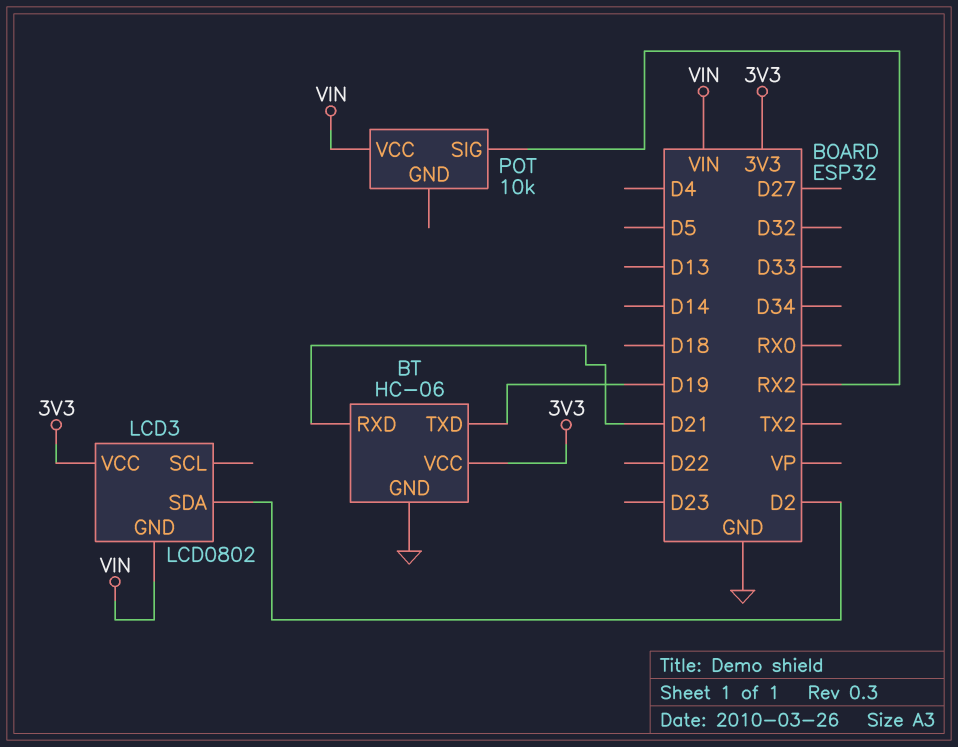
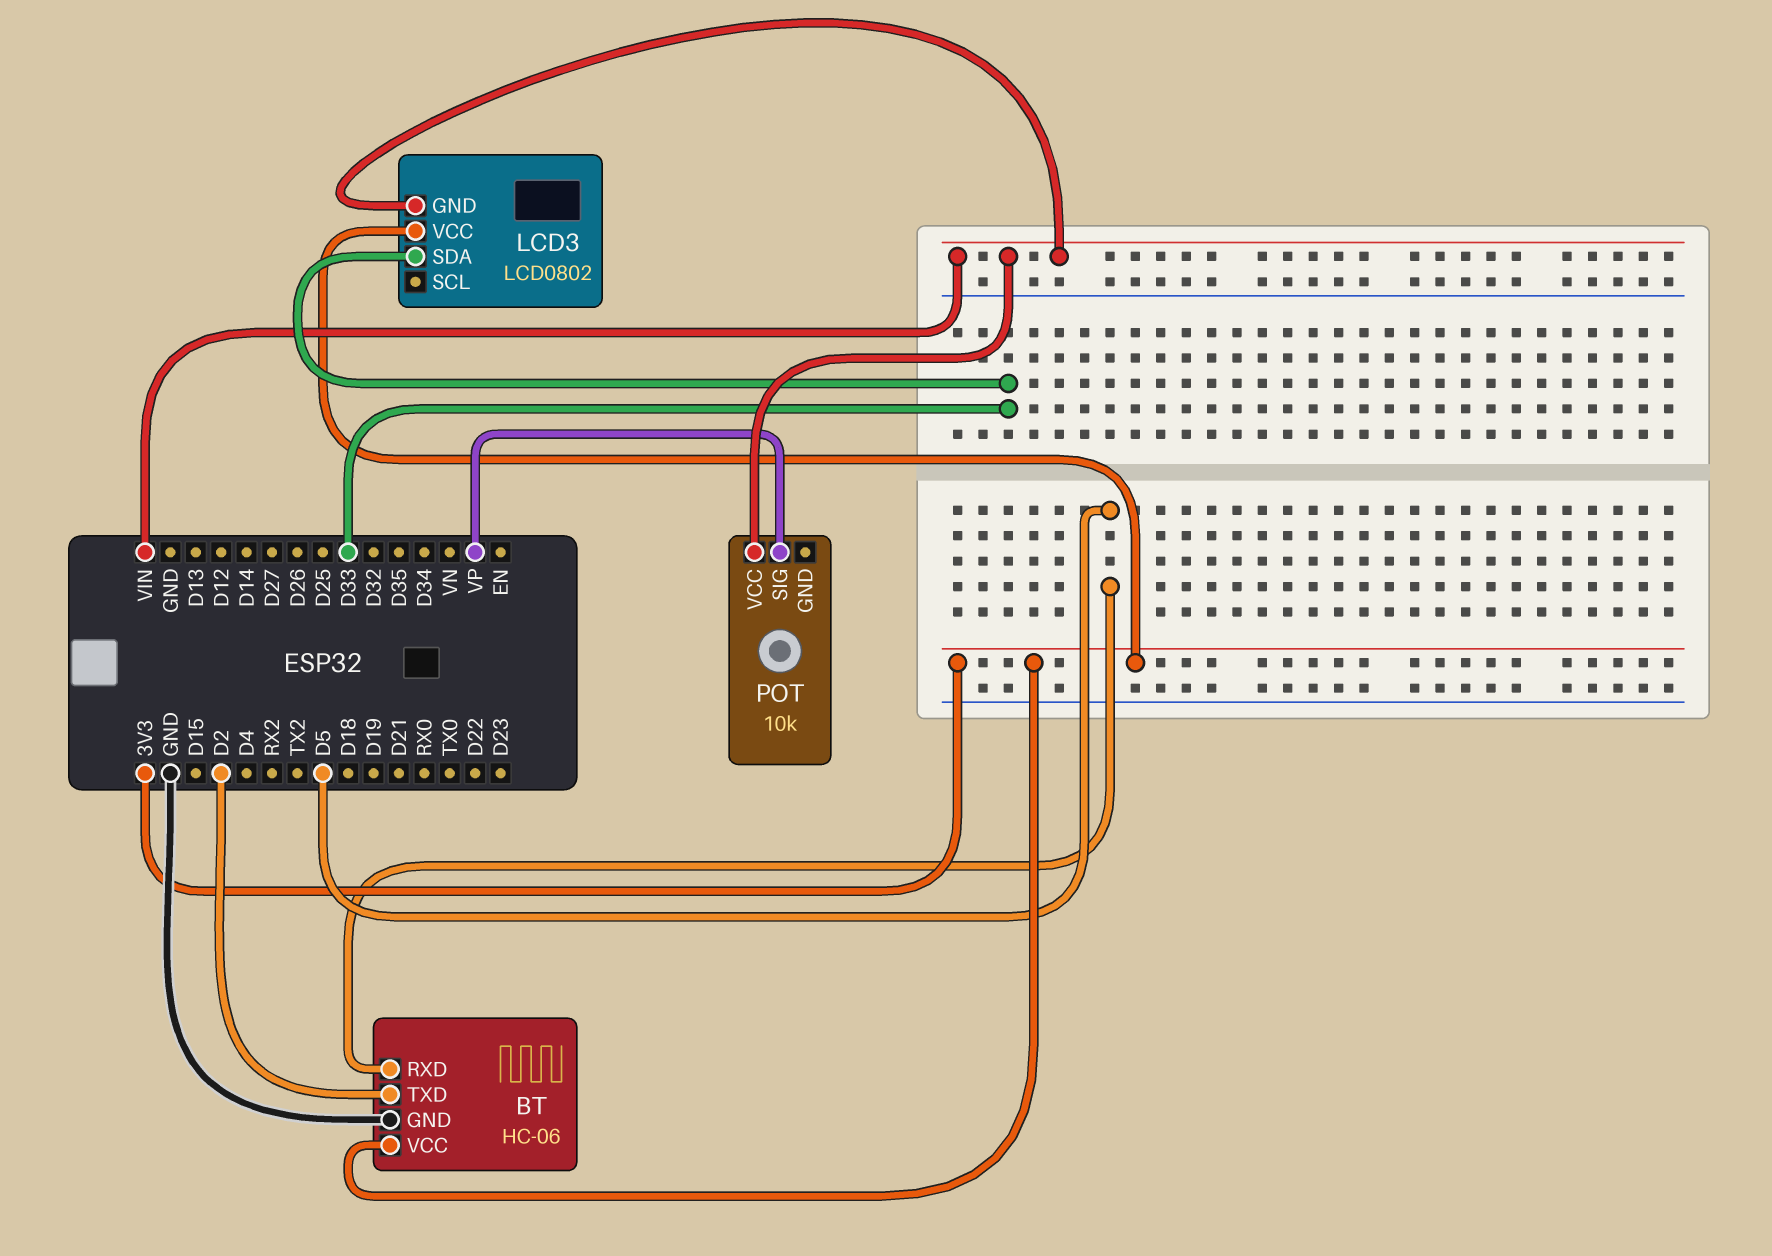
BT pin RXD: D21 -> D5
BT pin TXD: D19 -> D2
LCD3 pin SDA: D2 -> D33
POT pin SIG: RX2 -> VP

